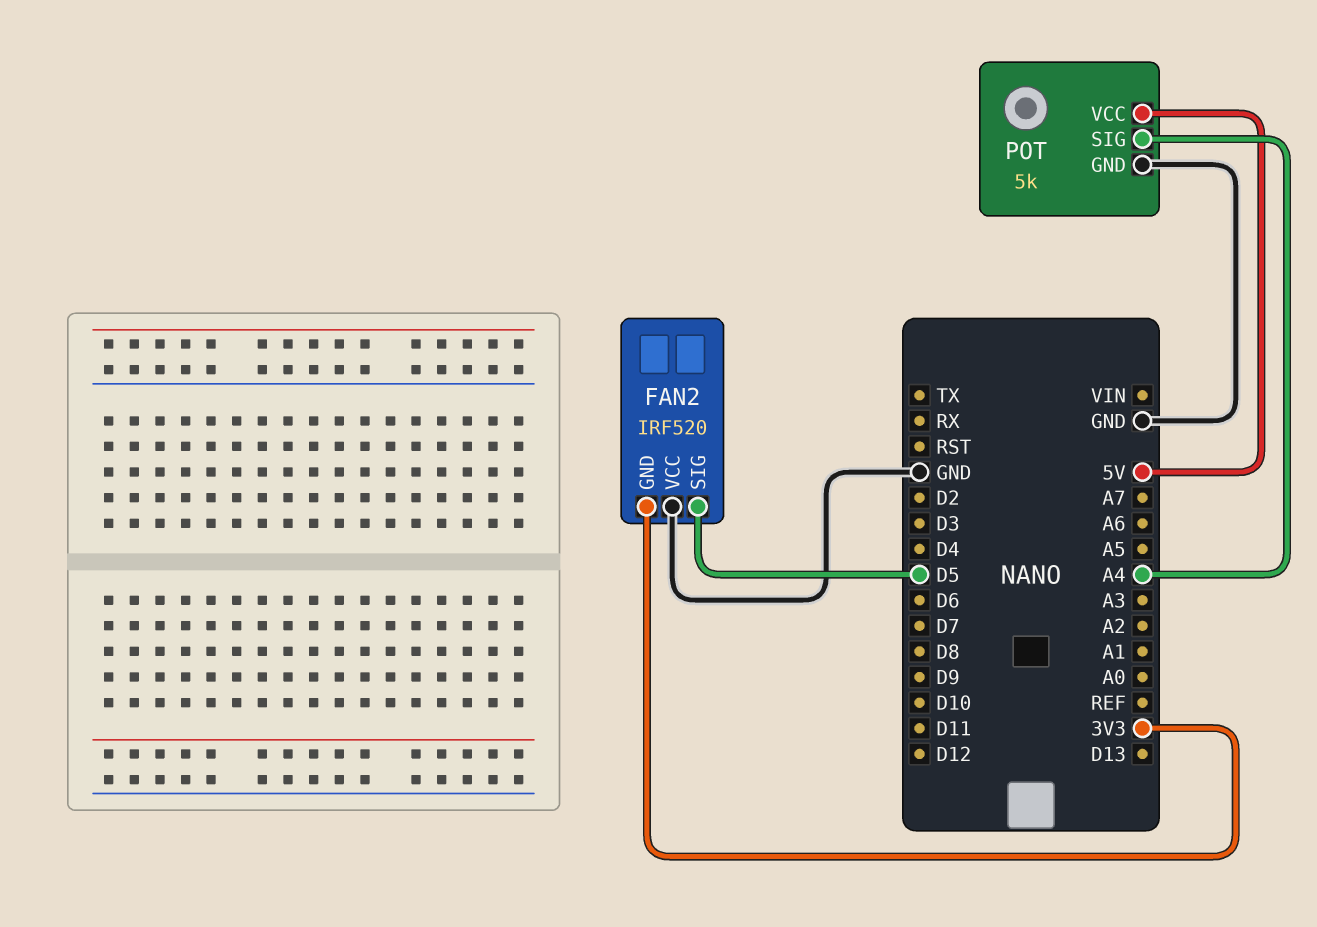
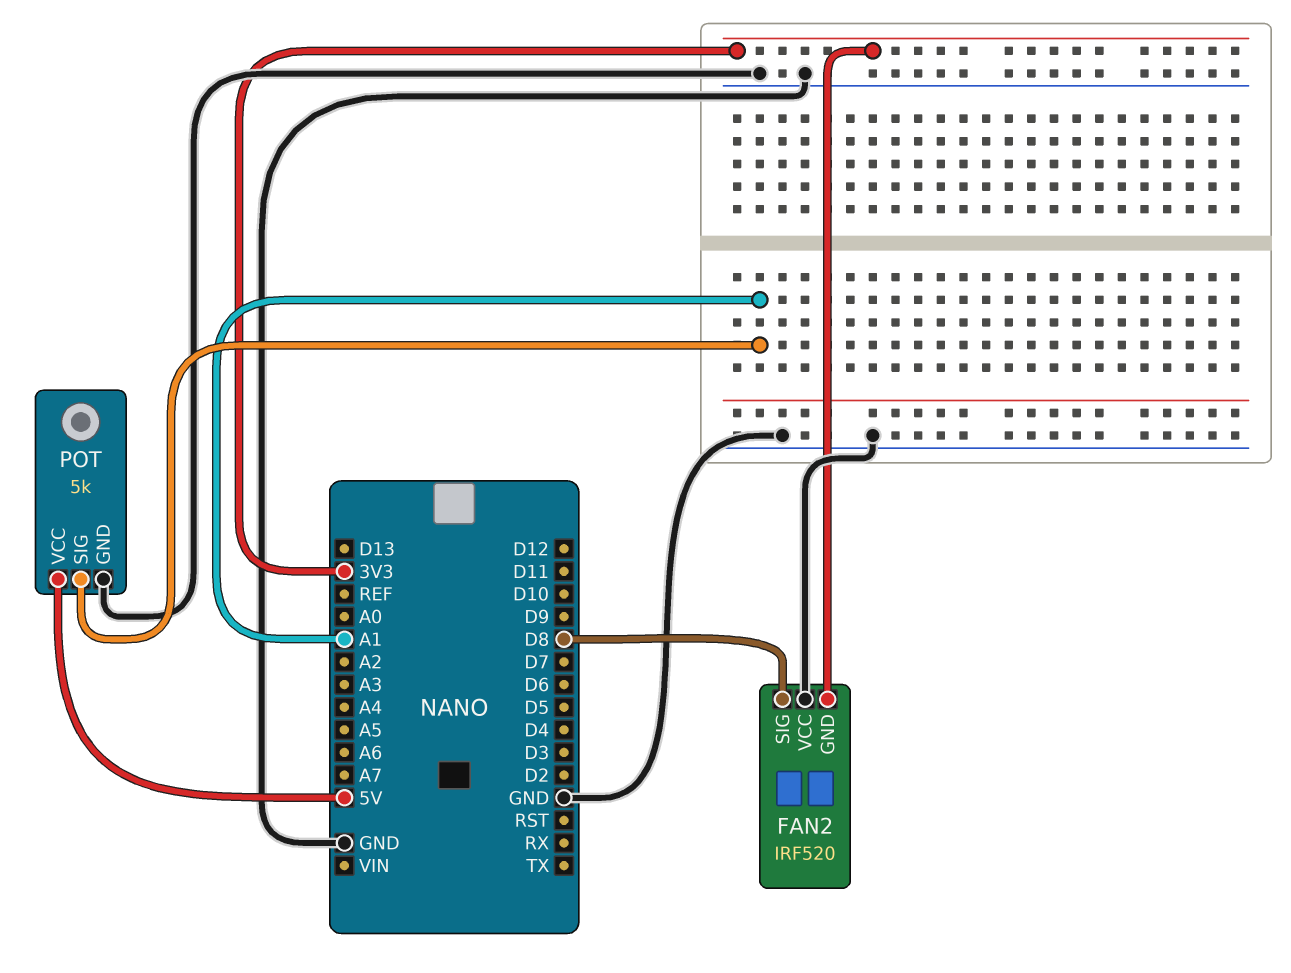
FAN2 pin SIG: D5 -> D8
POT pin SIG: A4 -> A1

